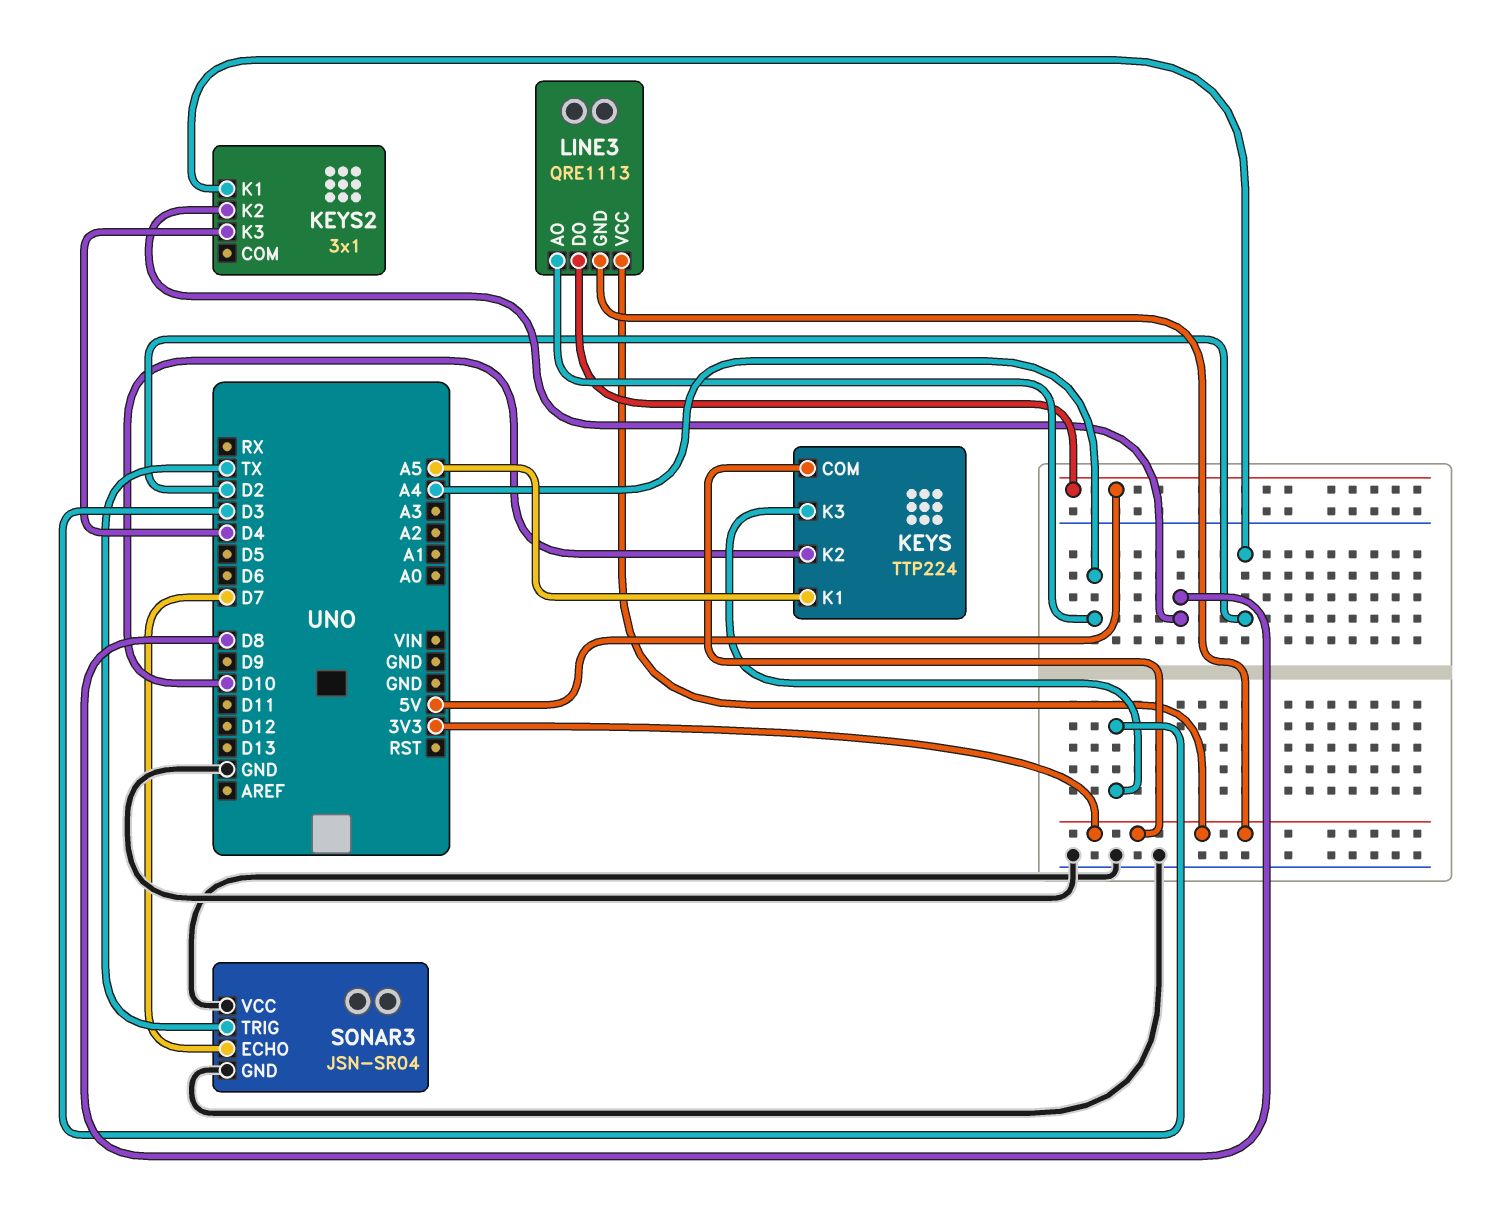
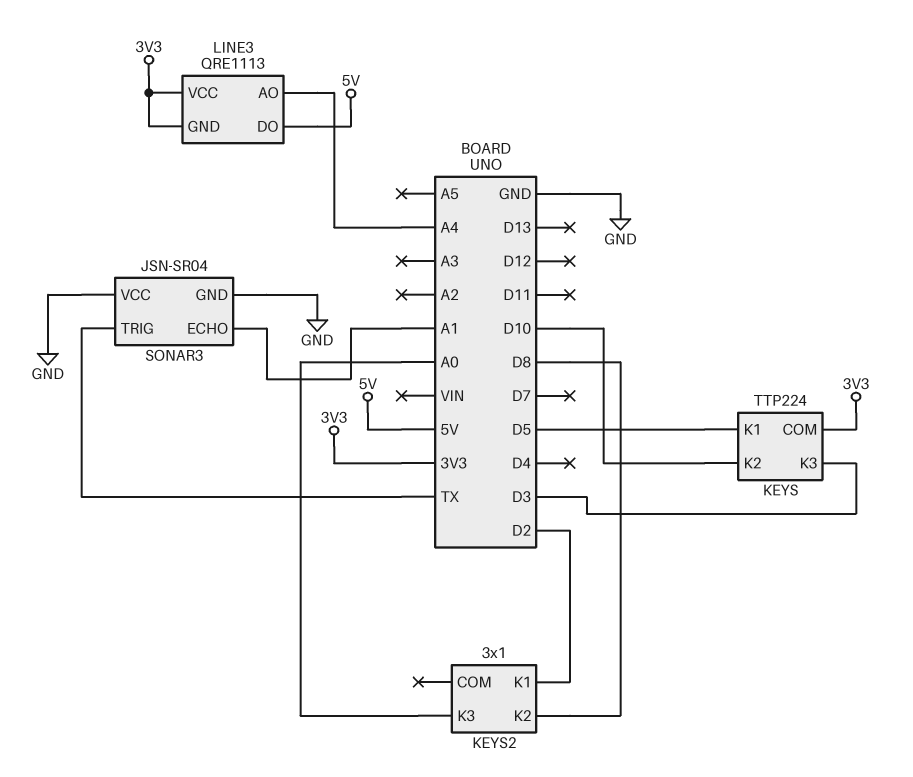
KEYS pin K1: A5 -> D5
KEYS2 pin K3: D4 -> A0
SONAR3 pin ECHO: D7 -> A1

